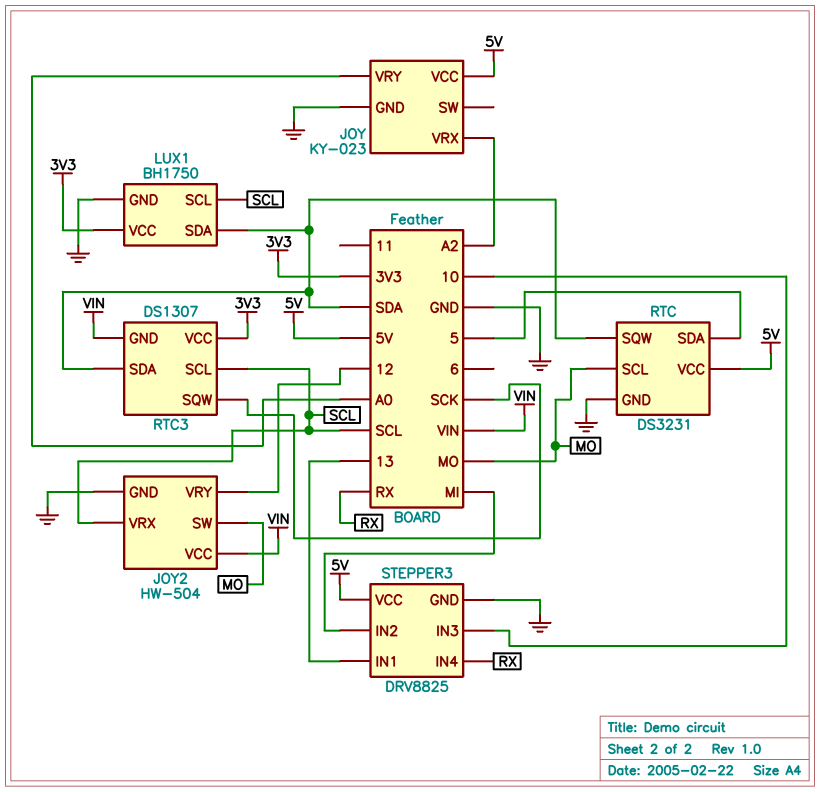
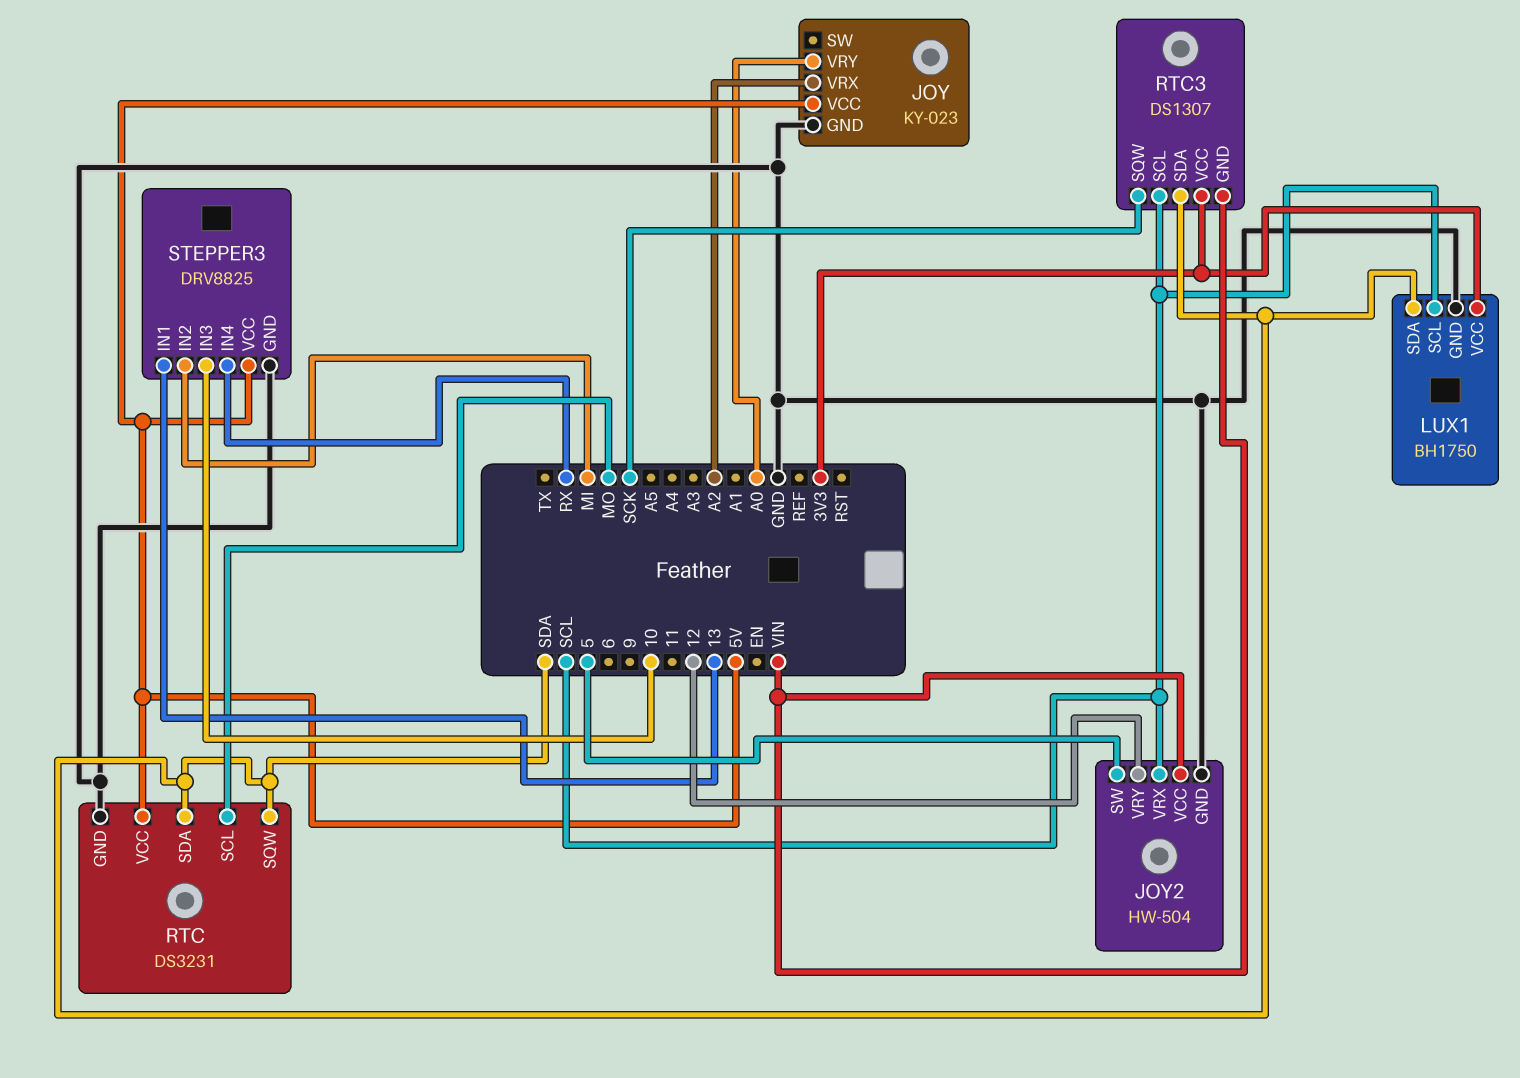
JOY2 pin SW: MO -> 5
RTC pin SDA: 5 -> SDA

